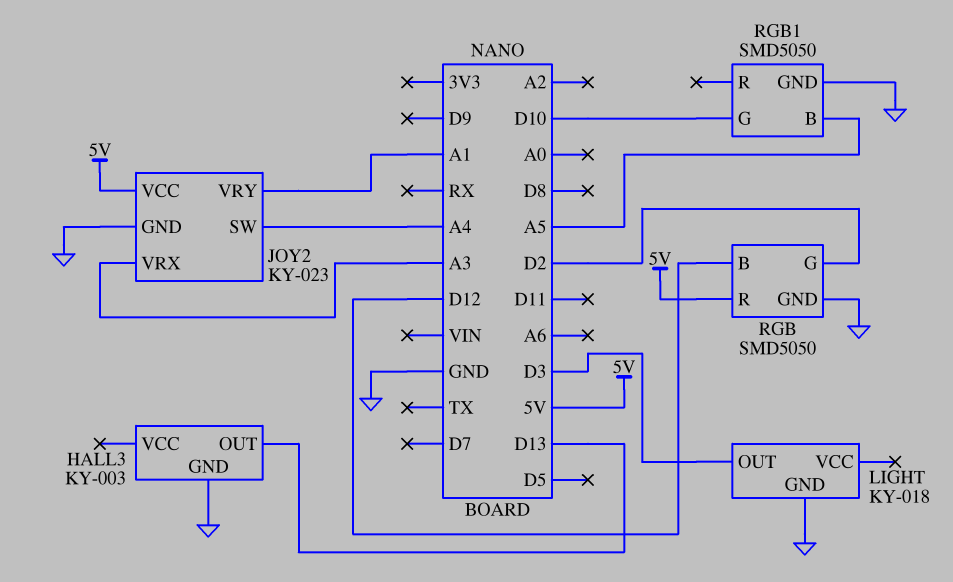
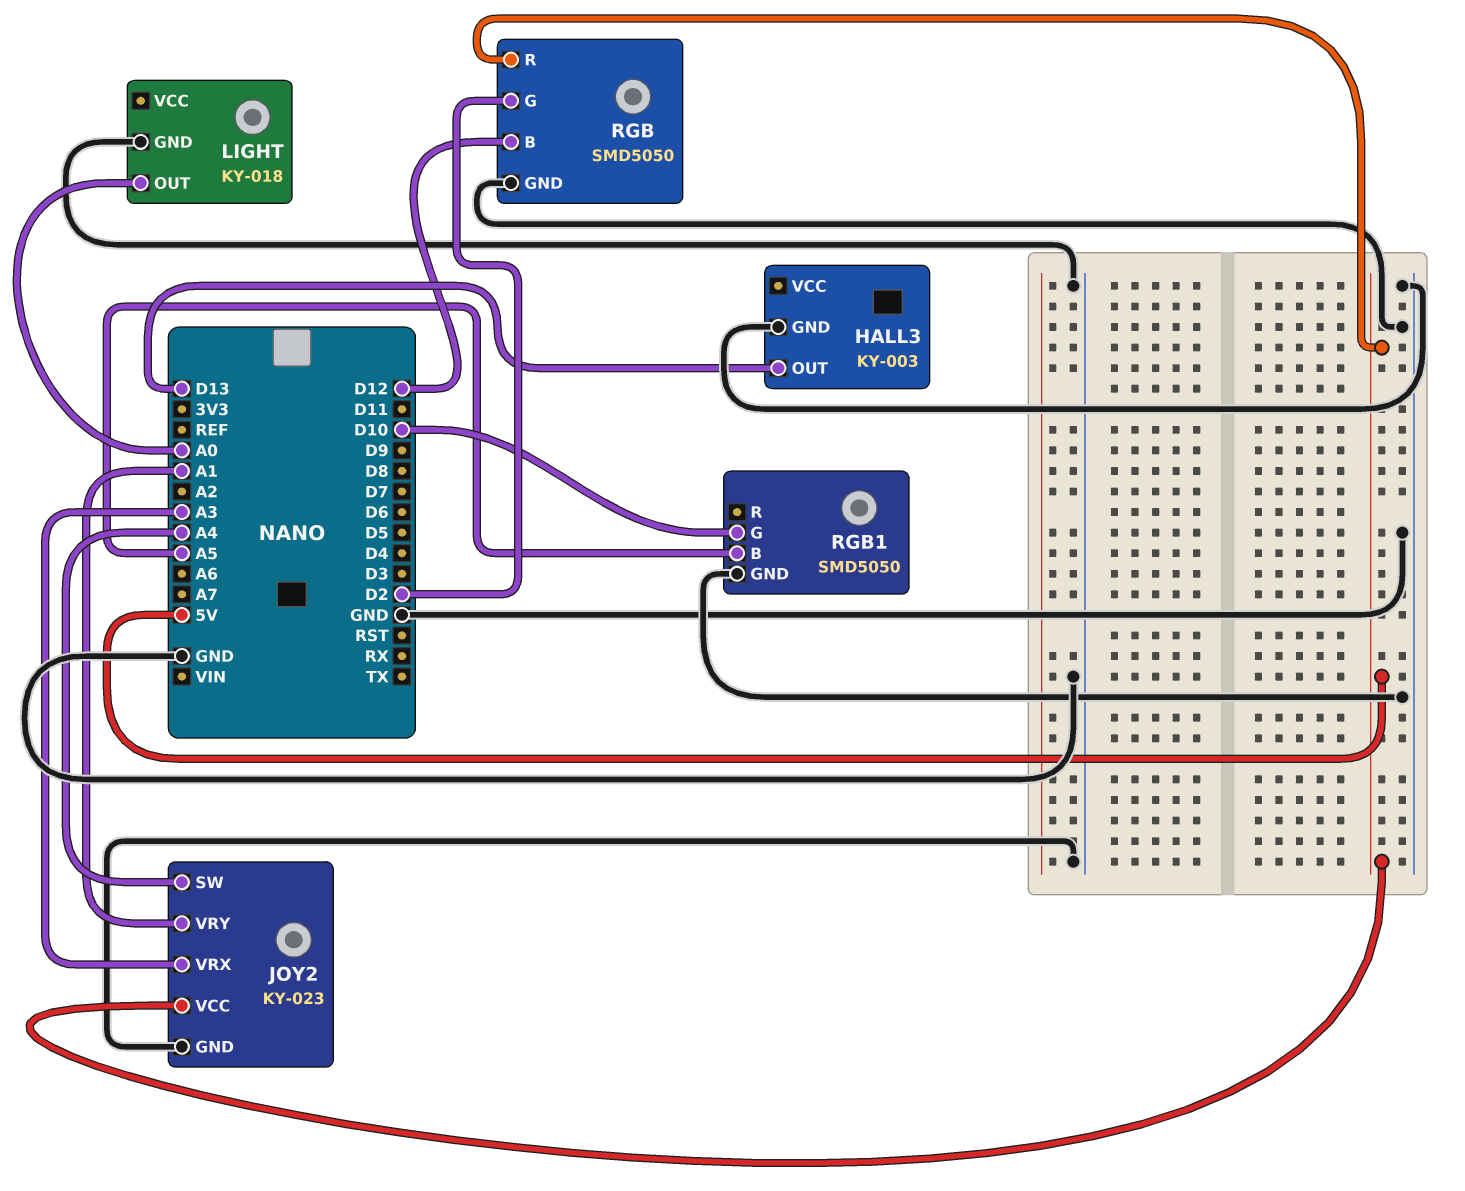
LIGHT pin OUT: D3 -> A0

